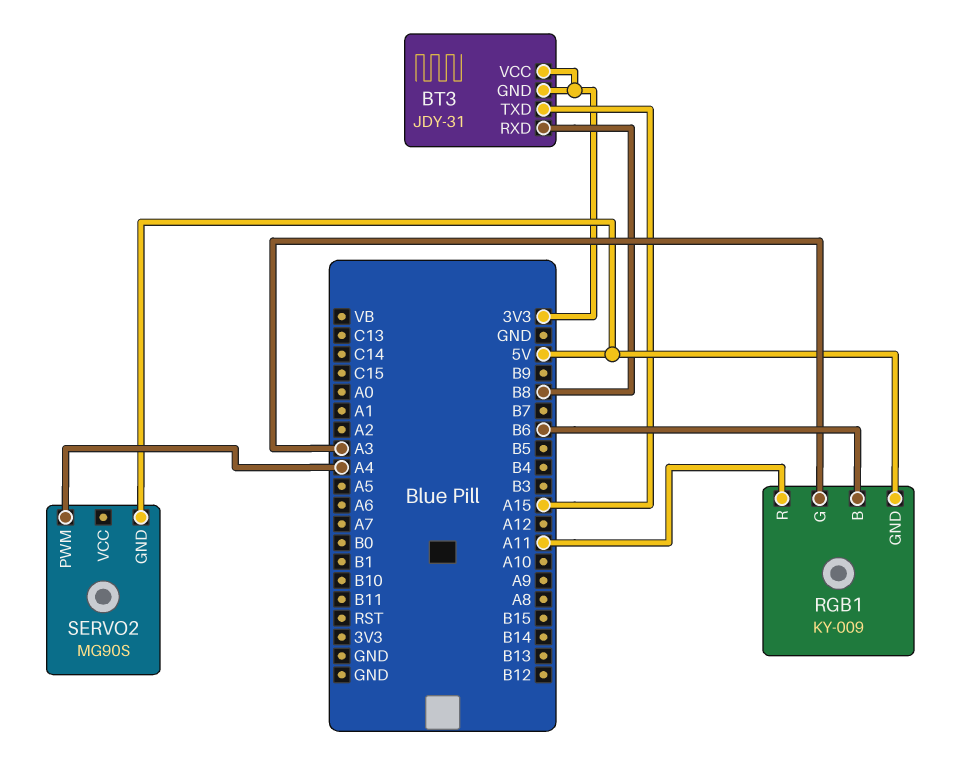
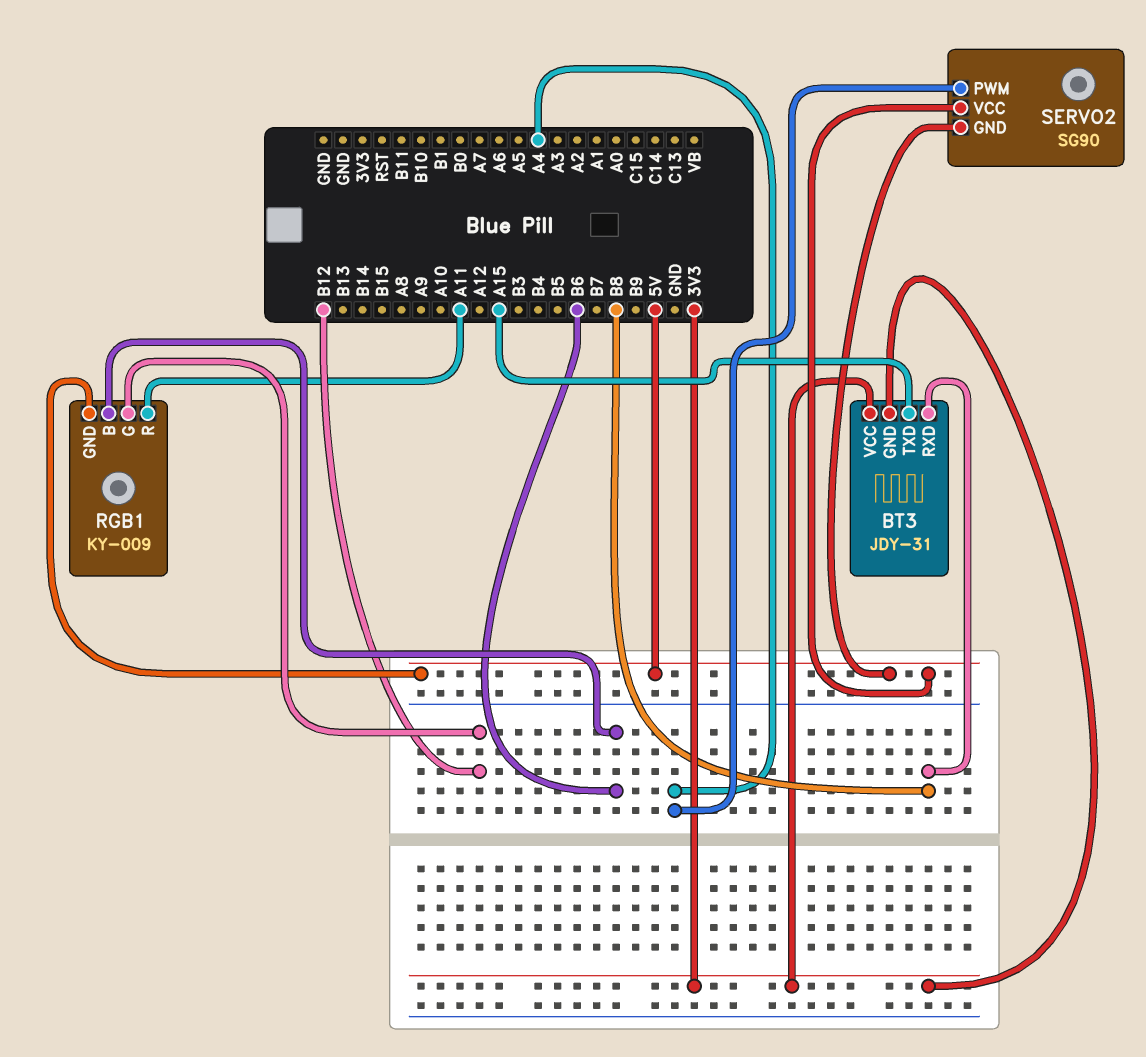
RGB1 pin G: A3 -> B12
SERVO2: MG90S -> SG90
SERVO2 pin VCC: none -> 5V

